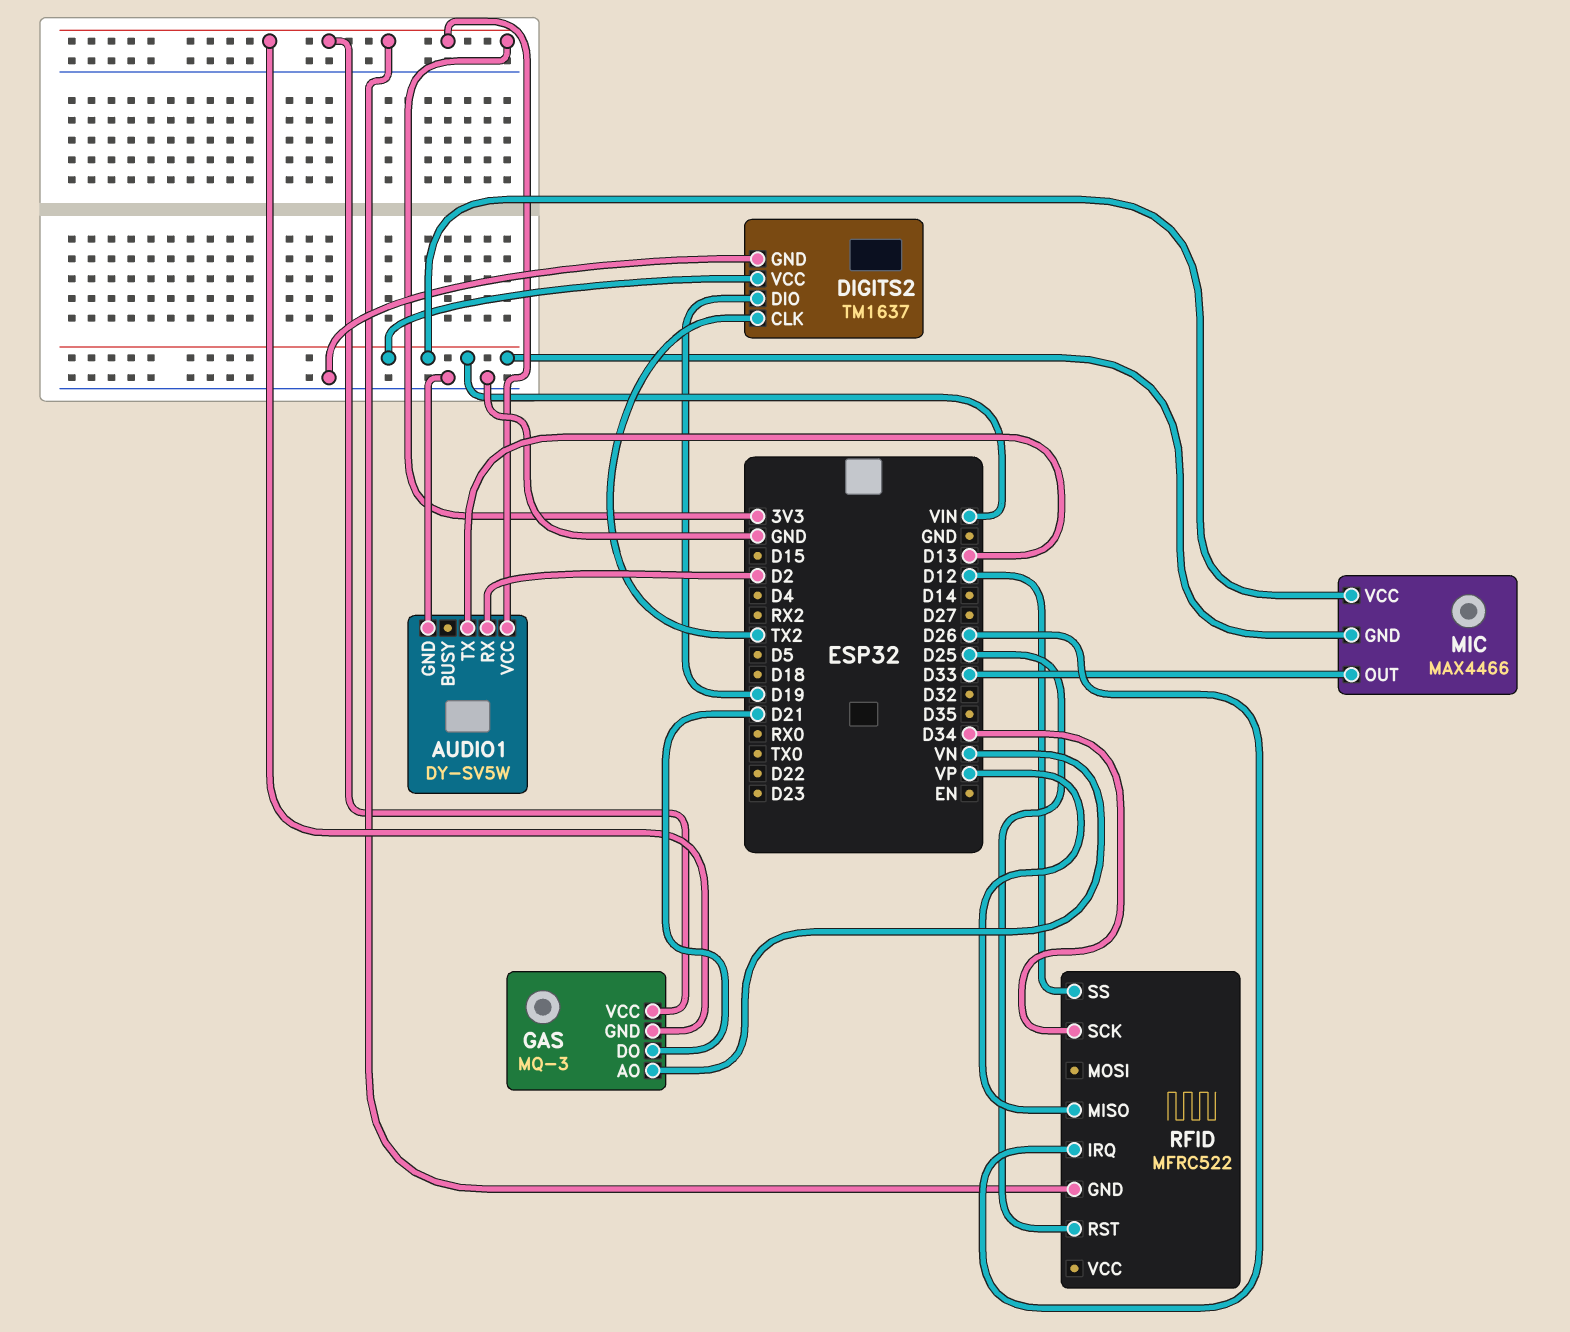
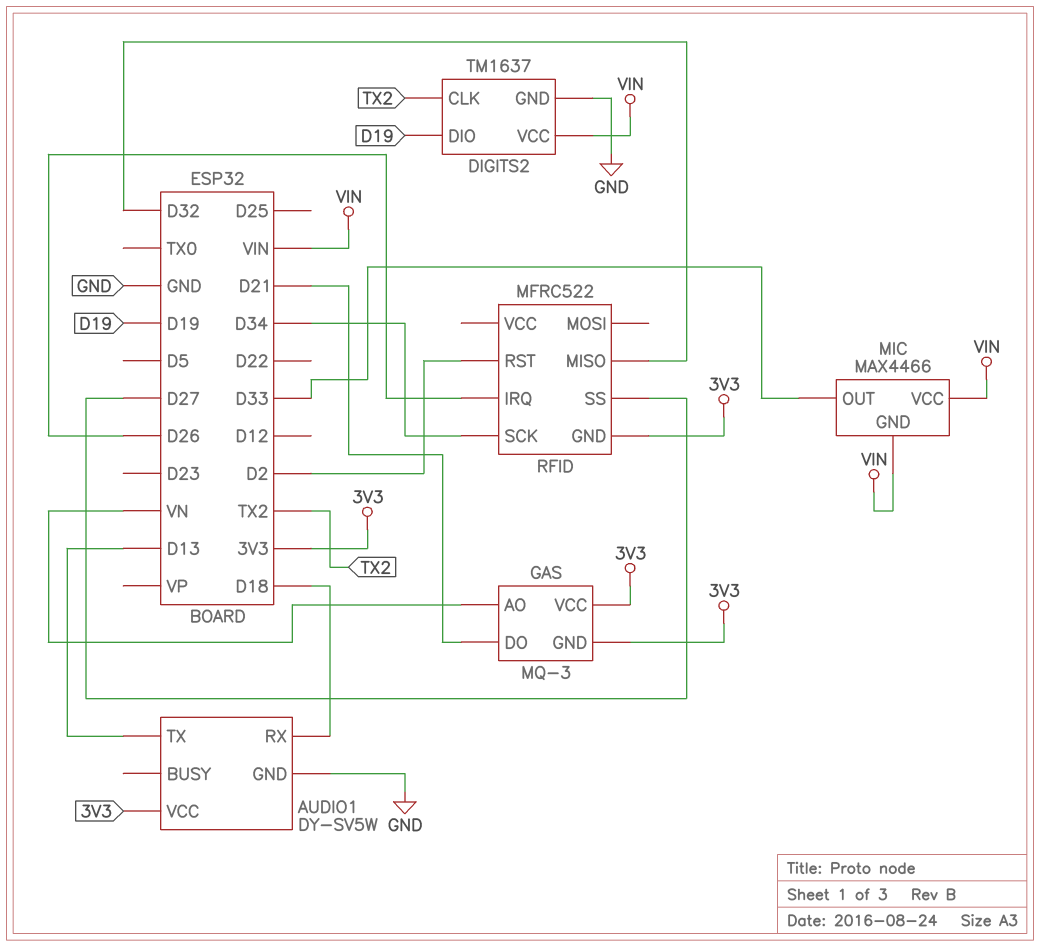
AUDIO1 pin RX: D2 -> D18
RFID pin MISO: VP -> D32
RFID pin RST: D25 -> D2
RFID pin SS: D12 -> D27

